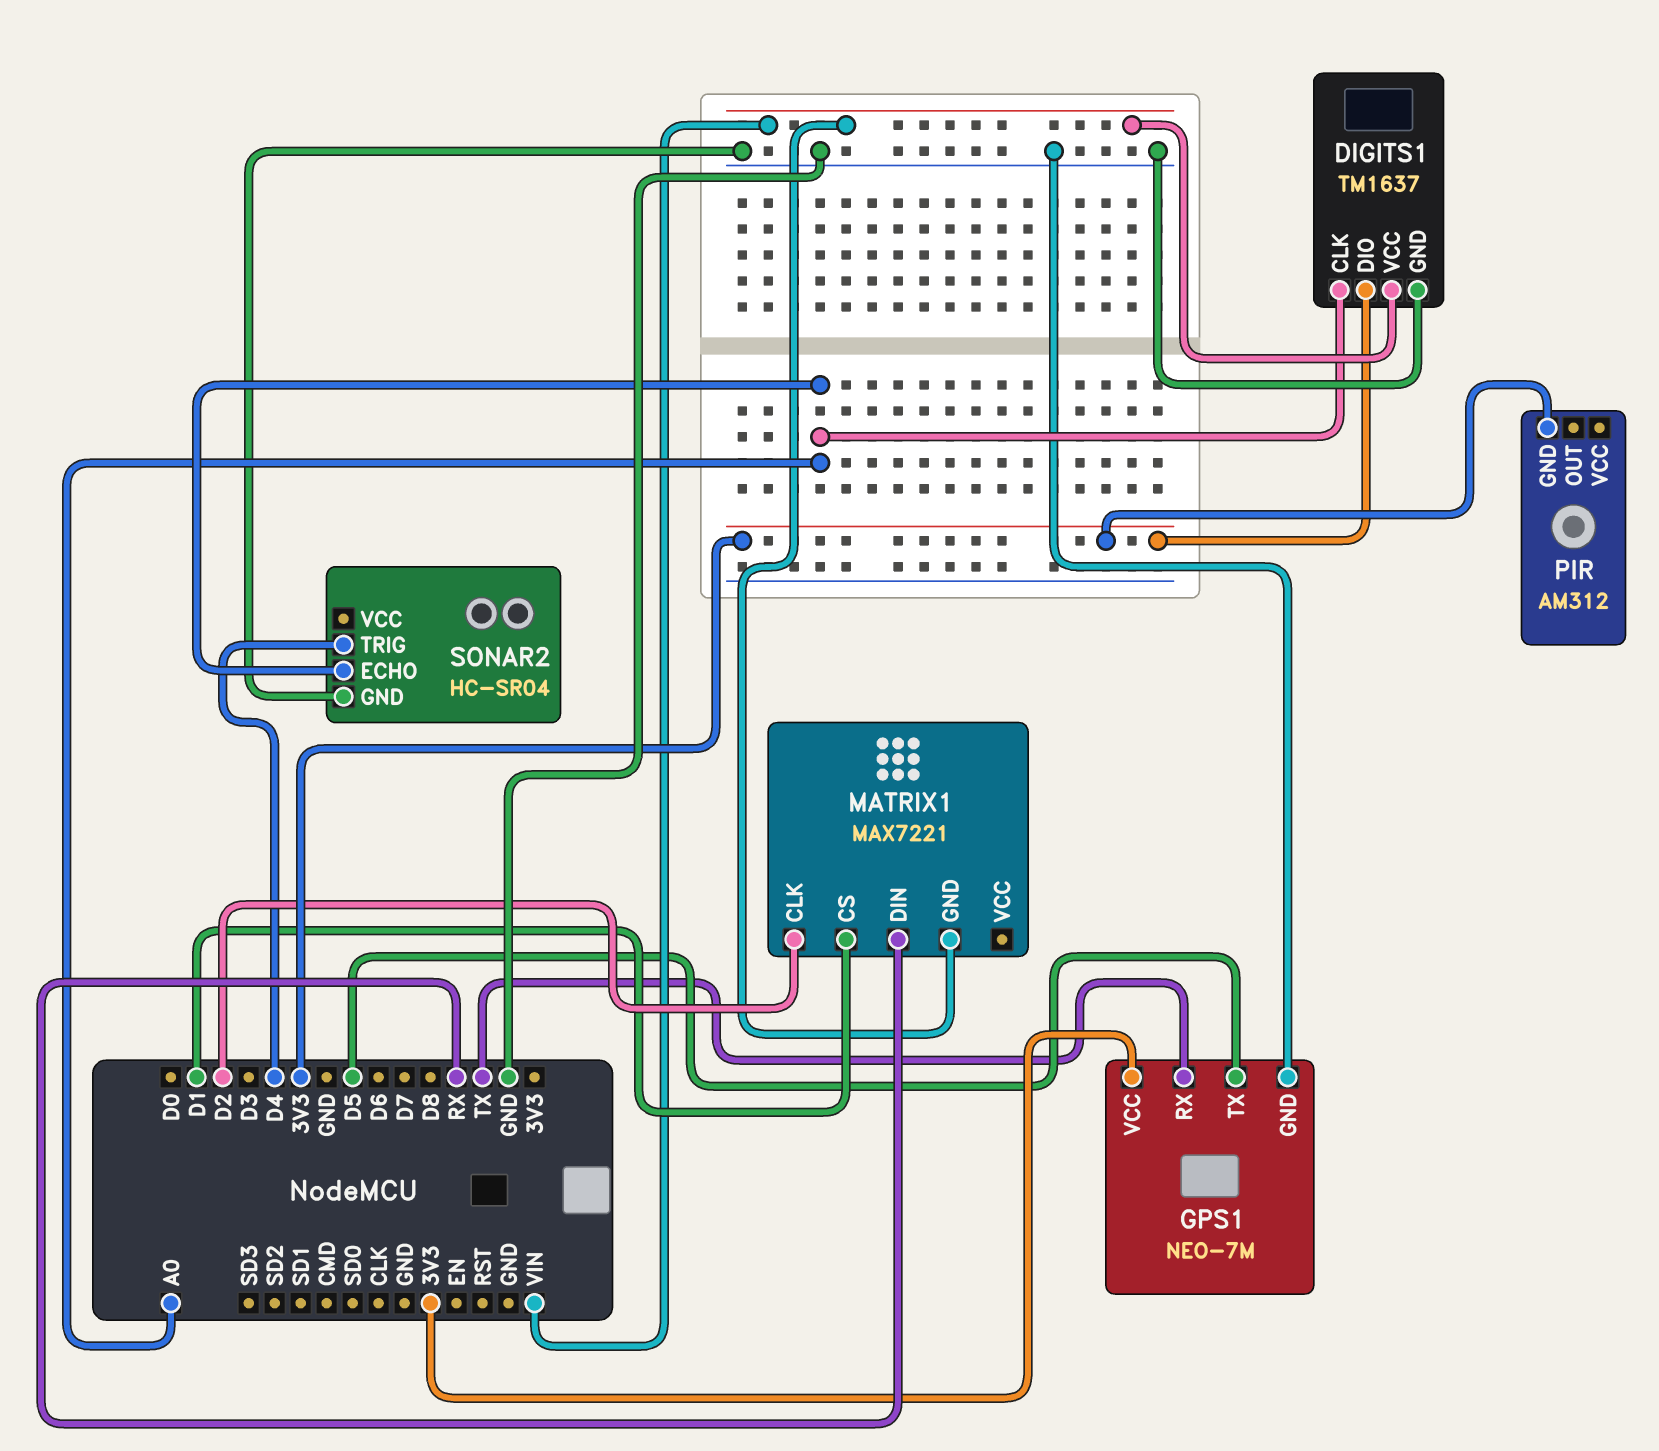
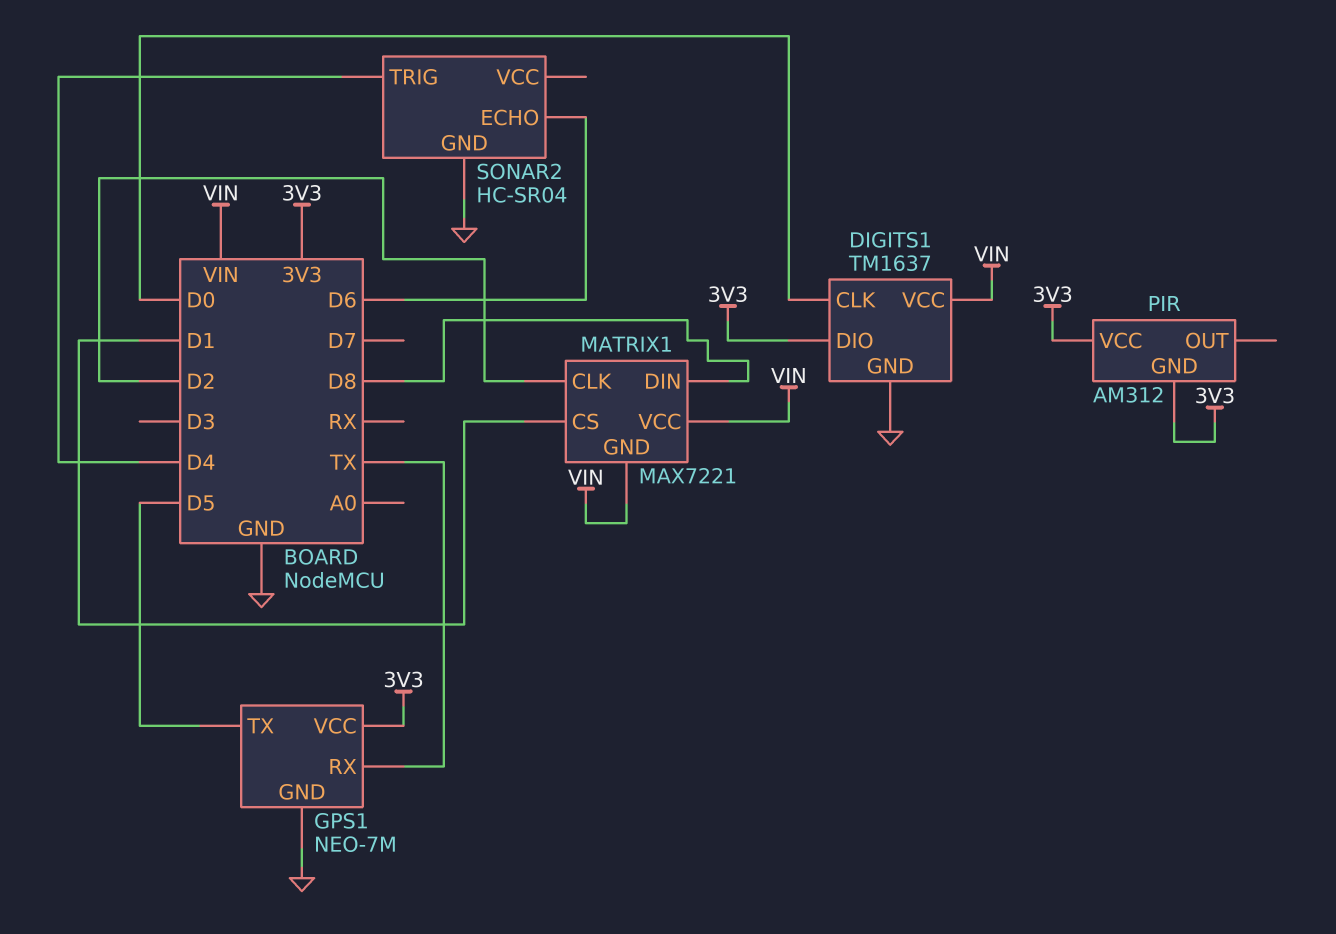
DIGITS1 pin CLK: A0 -> D0
MATRIX1 pin DIN: RX -> D8
MATRIX1 pin VCC: none -> VIN
PIR pin VCC: none -> 3V3
SONAR2 pin ECHO: A0 -> D6

